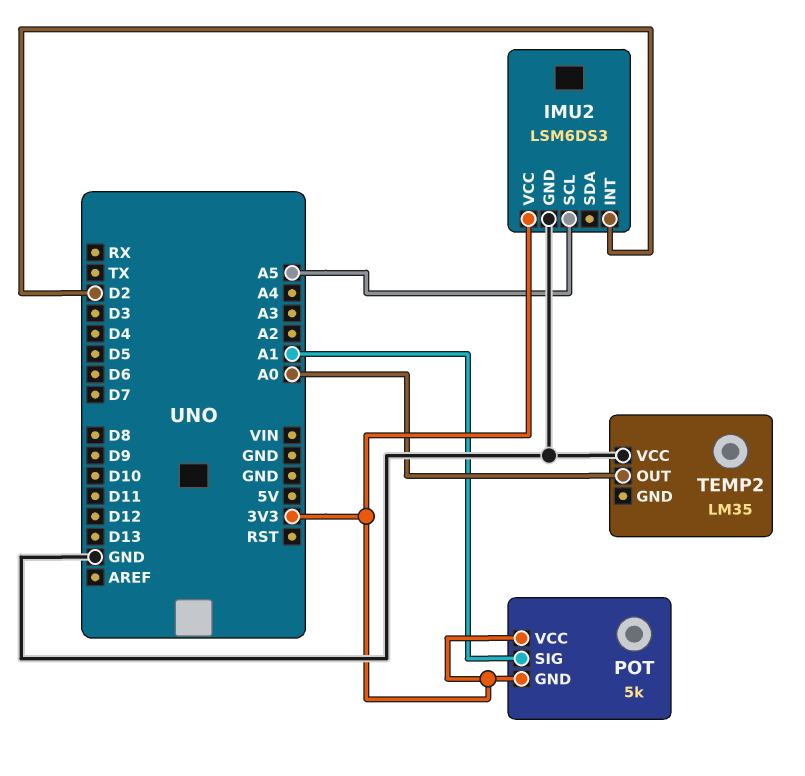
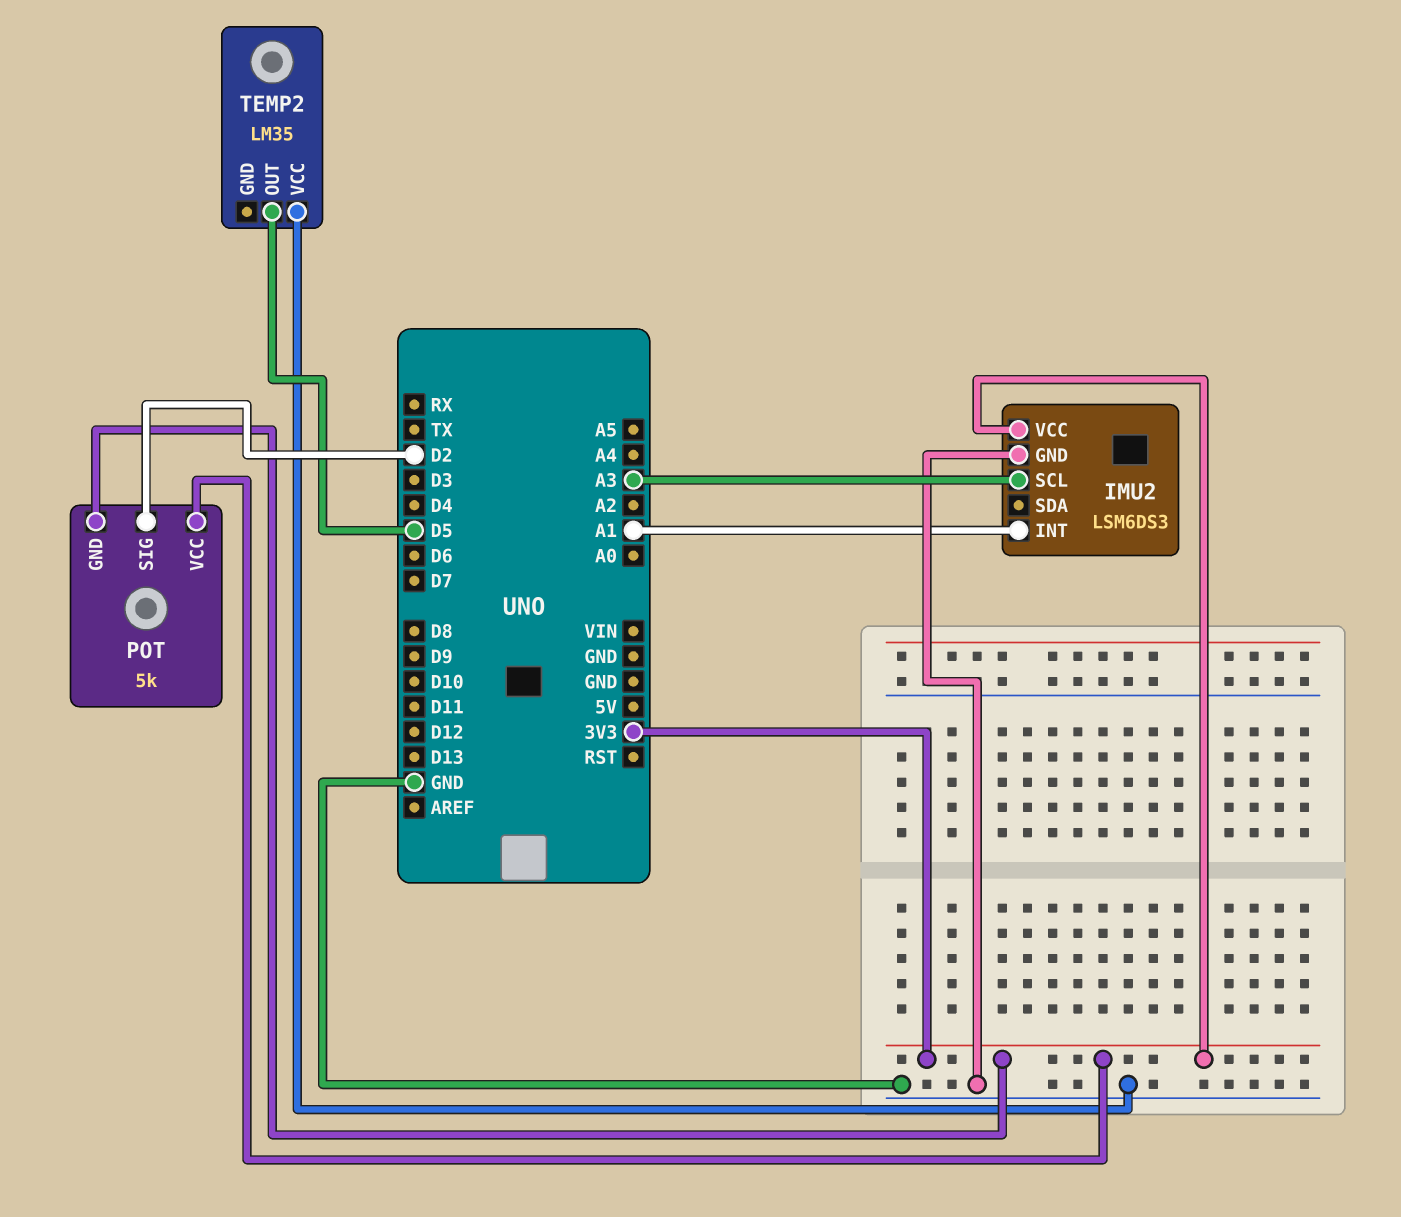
IMU2 pin INT: D2 -> A1
IMU2 pin SCL: A5 -> A3
POT pin SIG: A1 -> D2
TEMP2 pin OUT: A0 -> D5

